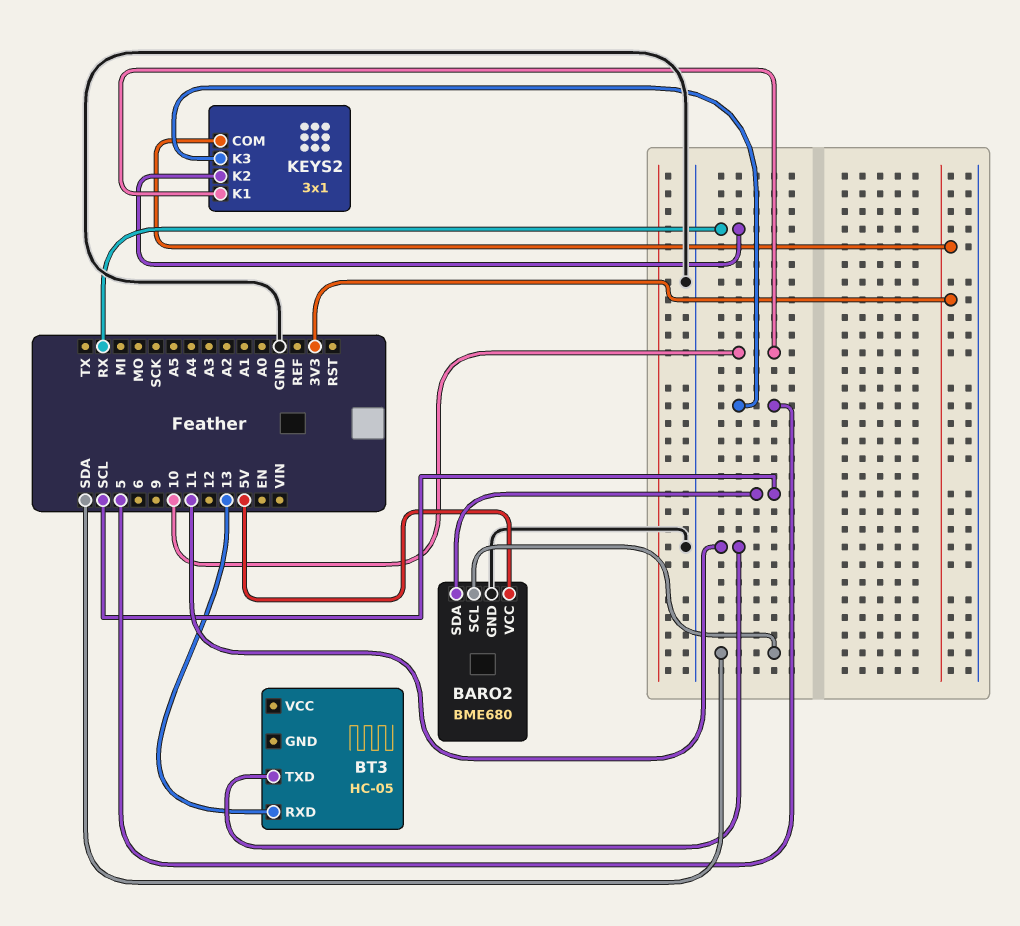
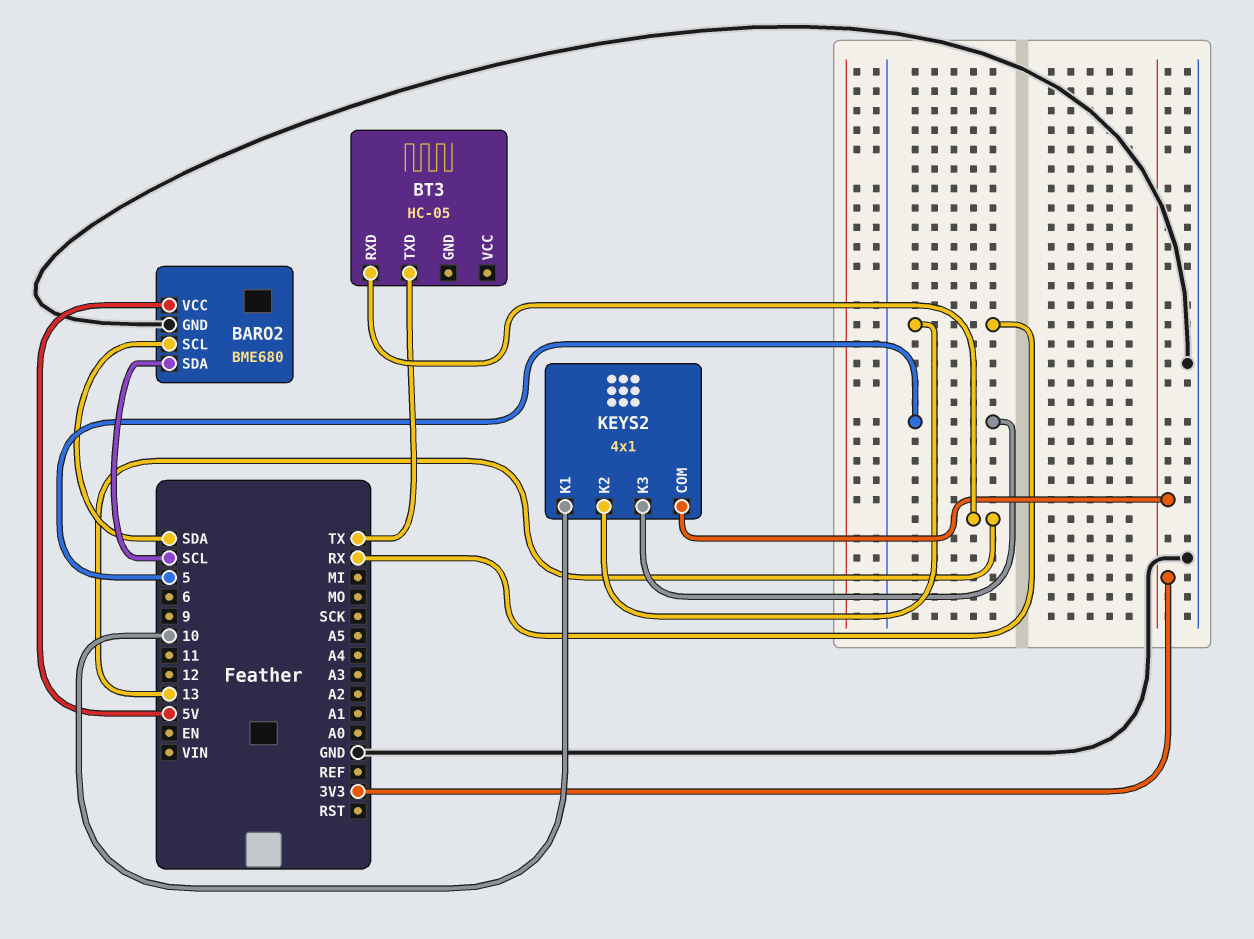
BT3 pin TXD: 11 -> TX
KEYS2: 3x1 -> 4x1

